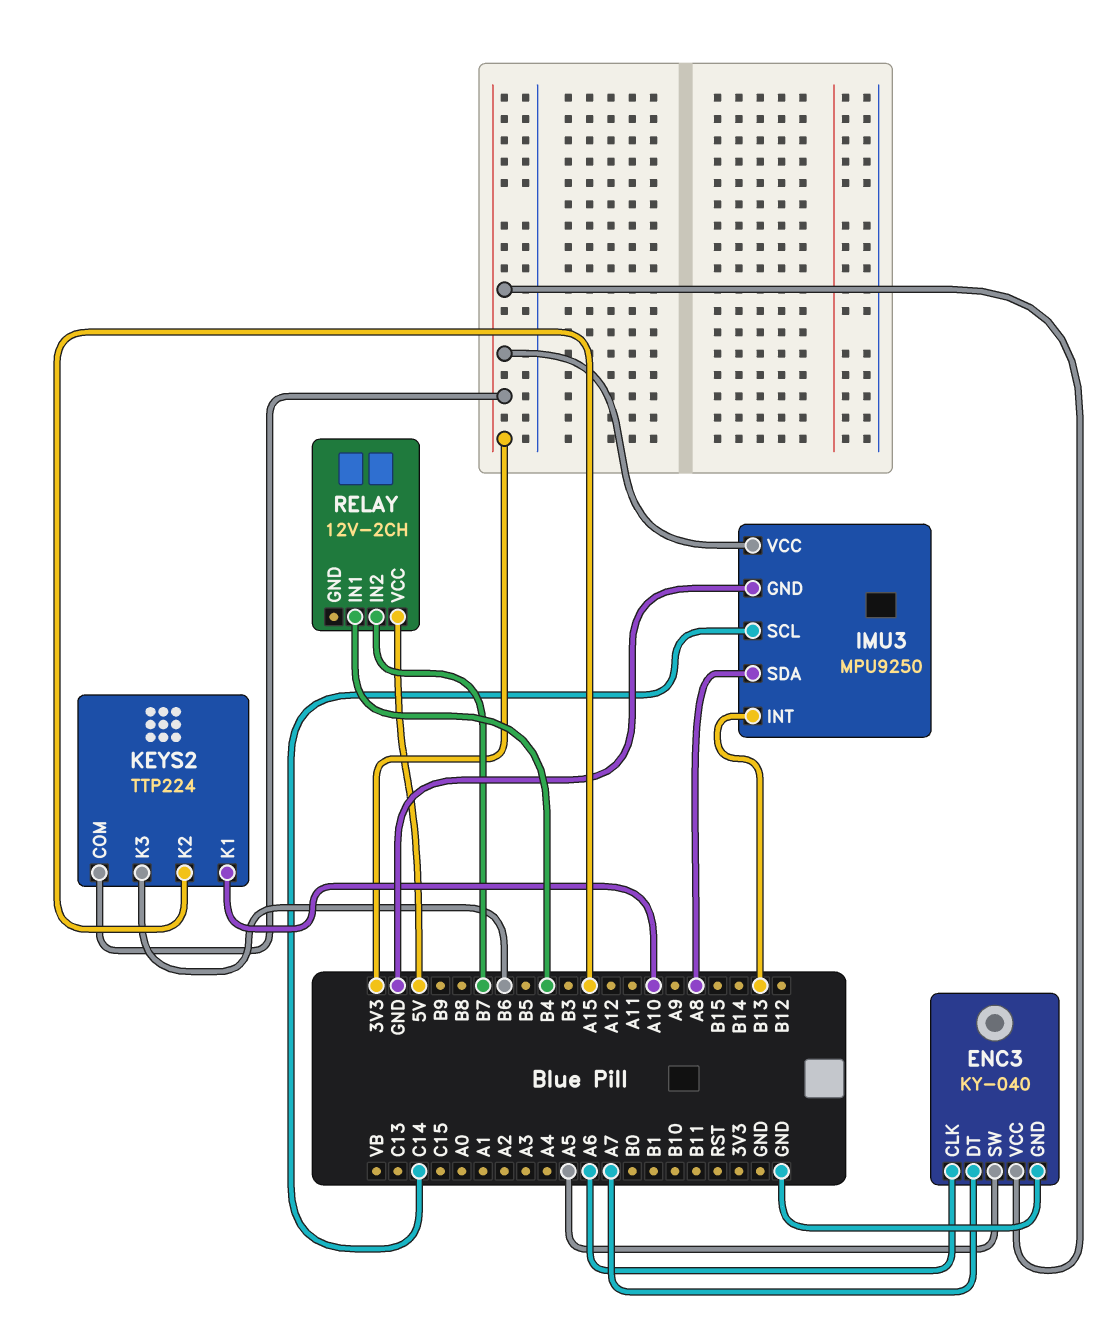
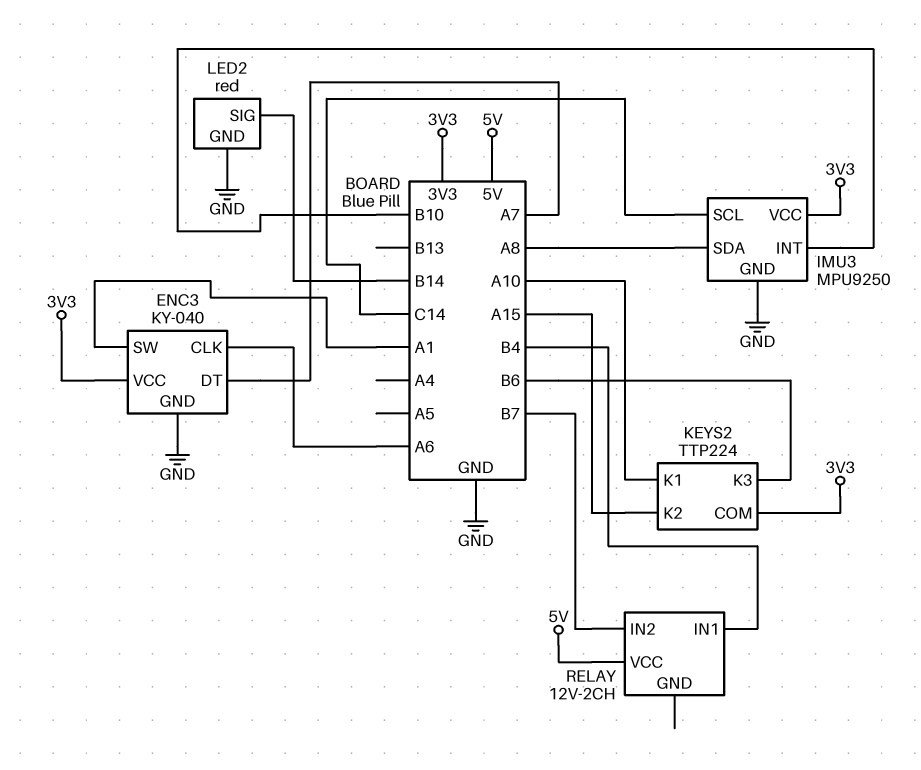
ENC3 pin SW: A5 -> A1
IMU3 pin INT: B13 -> B10
LED2: none -> red
LED2 pin GND: none -> GND
LED2 pin SIG: none -> B14

